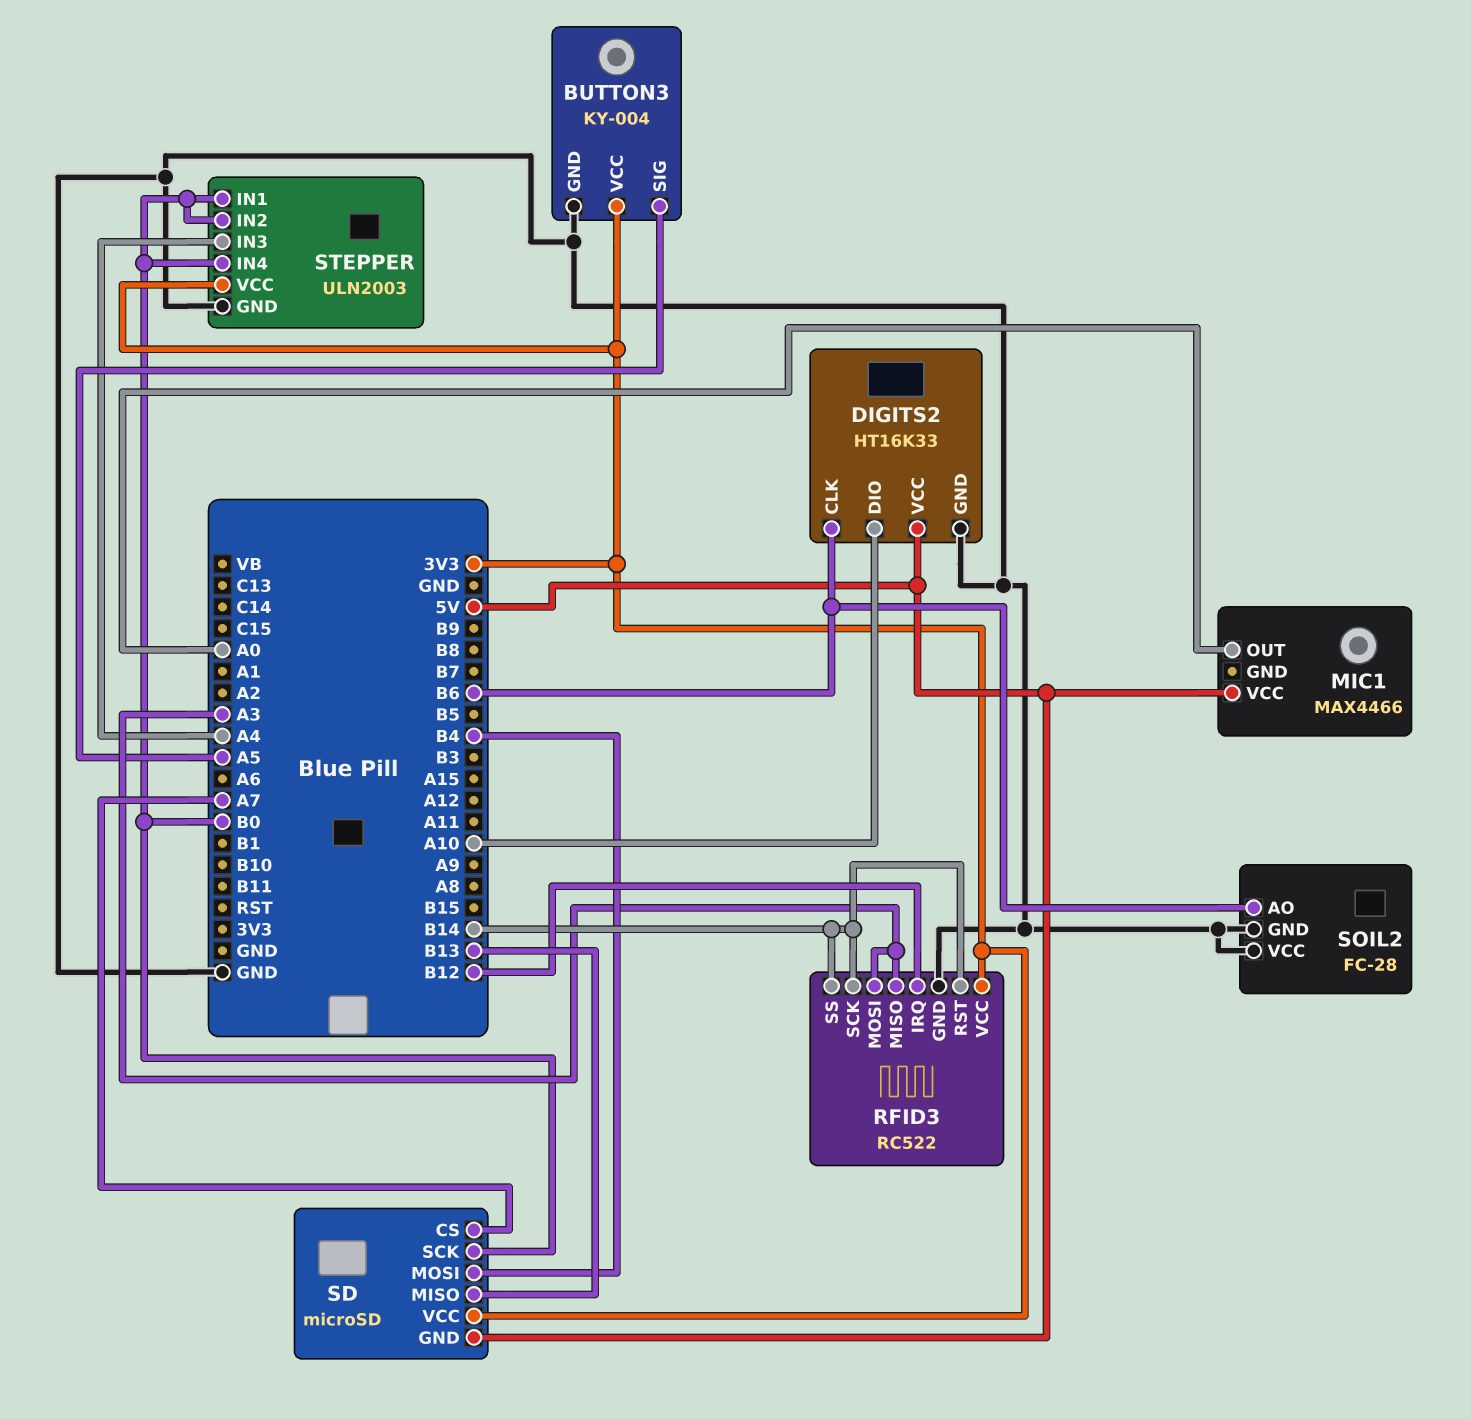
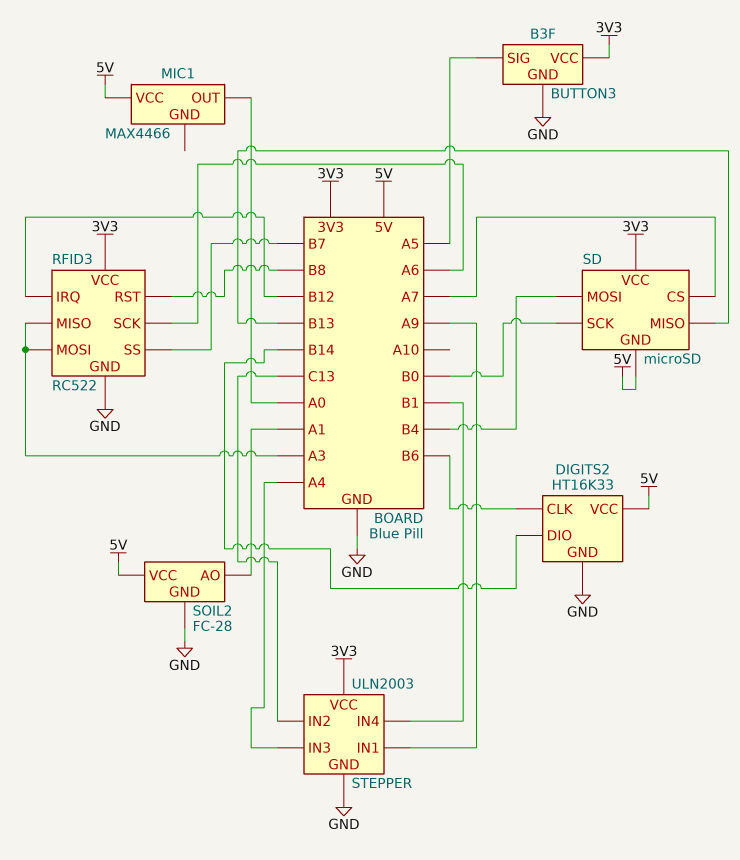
BUTTON3: KY-004 -> B3F
DIGITS2 pin DIO: A10 -> B14
RFID3 pin RST: B14 -> B8
RFID3 pin SCK: B14 -> A6
RFID3 pin SS: B14 -> B7
SOIL2 pin AO: B6 -> A1
SOIL2 pin VCC: GND -> 5V
STEPPER pin IN1: B0 -> A9
STEPPER pin IN2: B0 -> C13
STEPPER pin IN4: B0 -> B1

